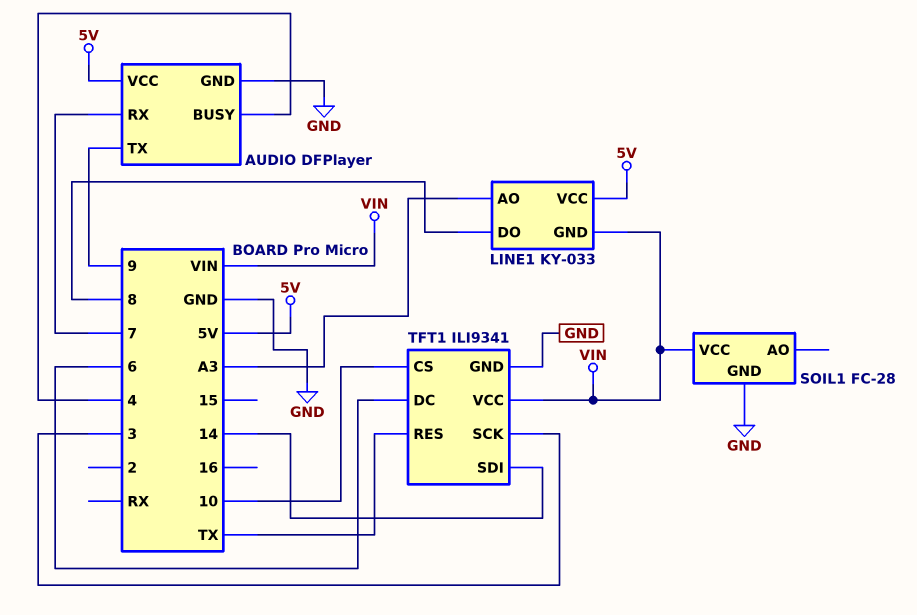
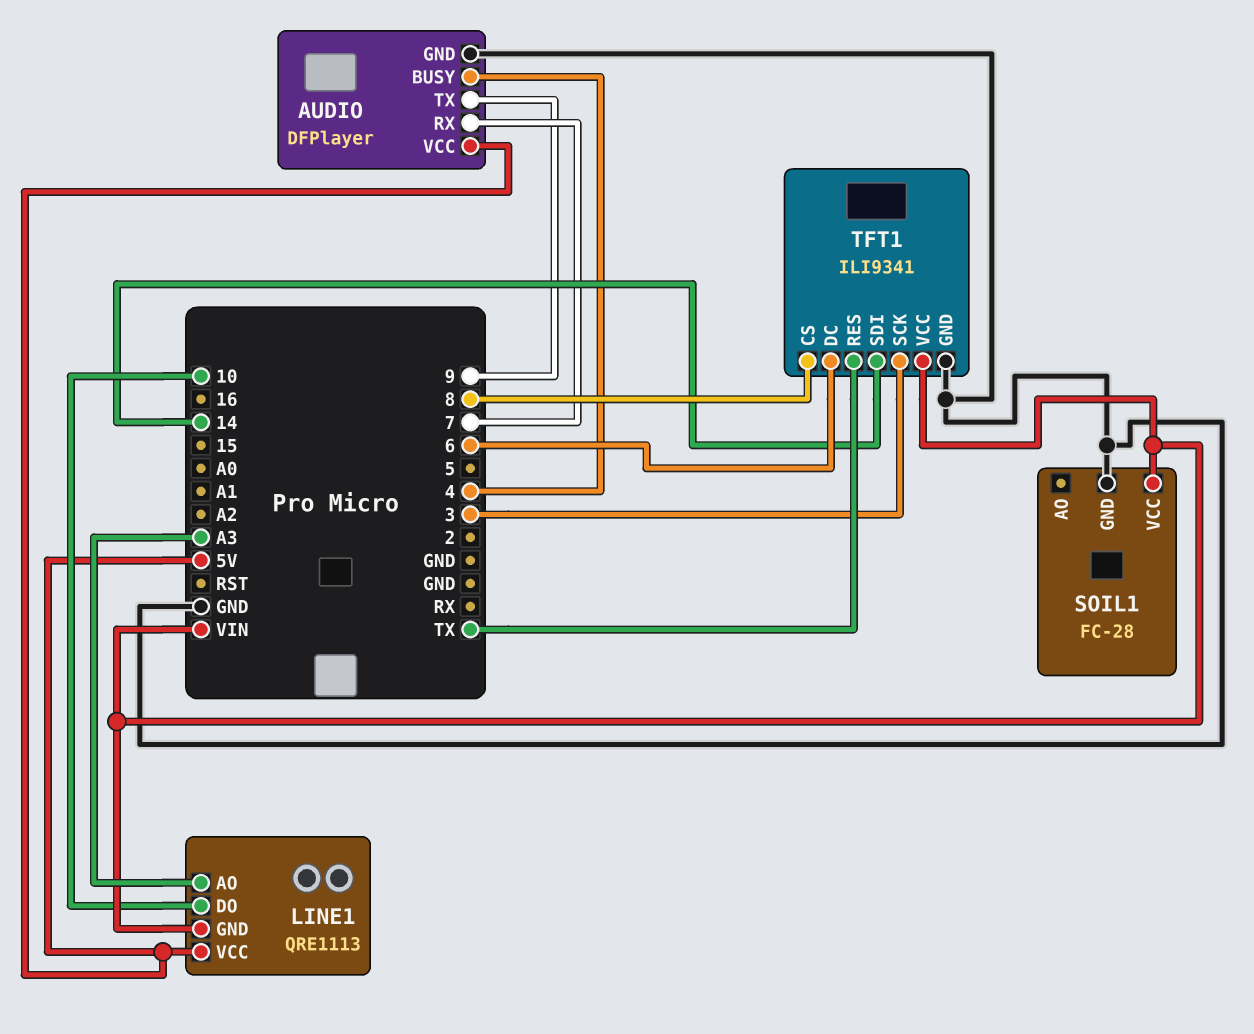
LINE1: KY-033 -> QRE1113
LINE1 pin DO: 8 -> 10
TFT1 pin CS: 10 -> 8

